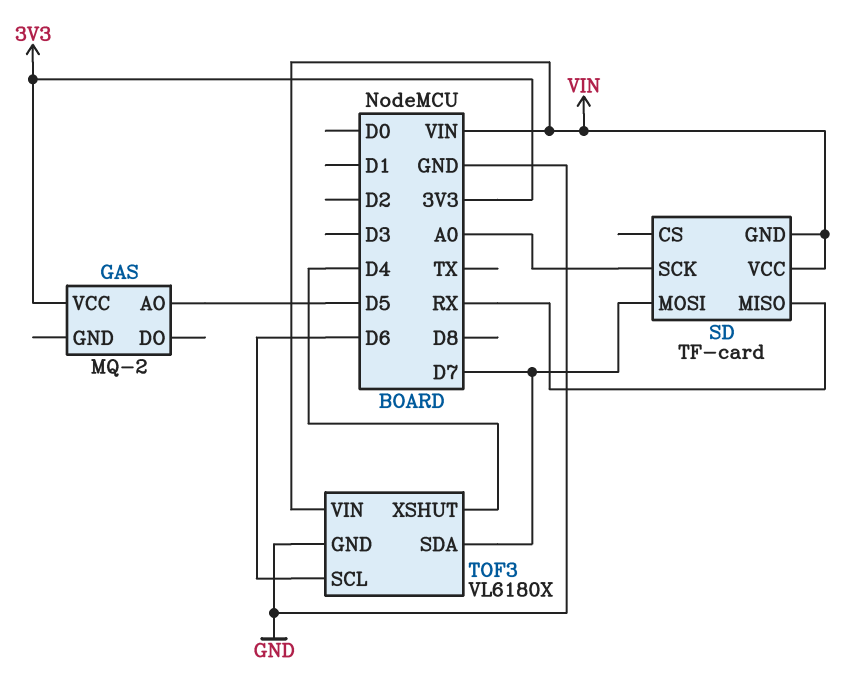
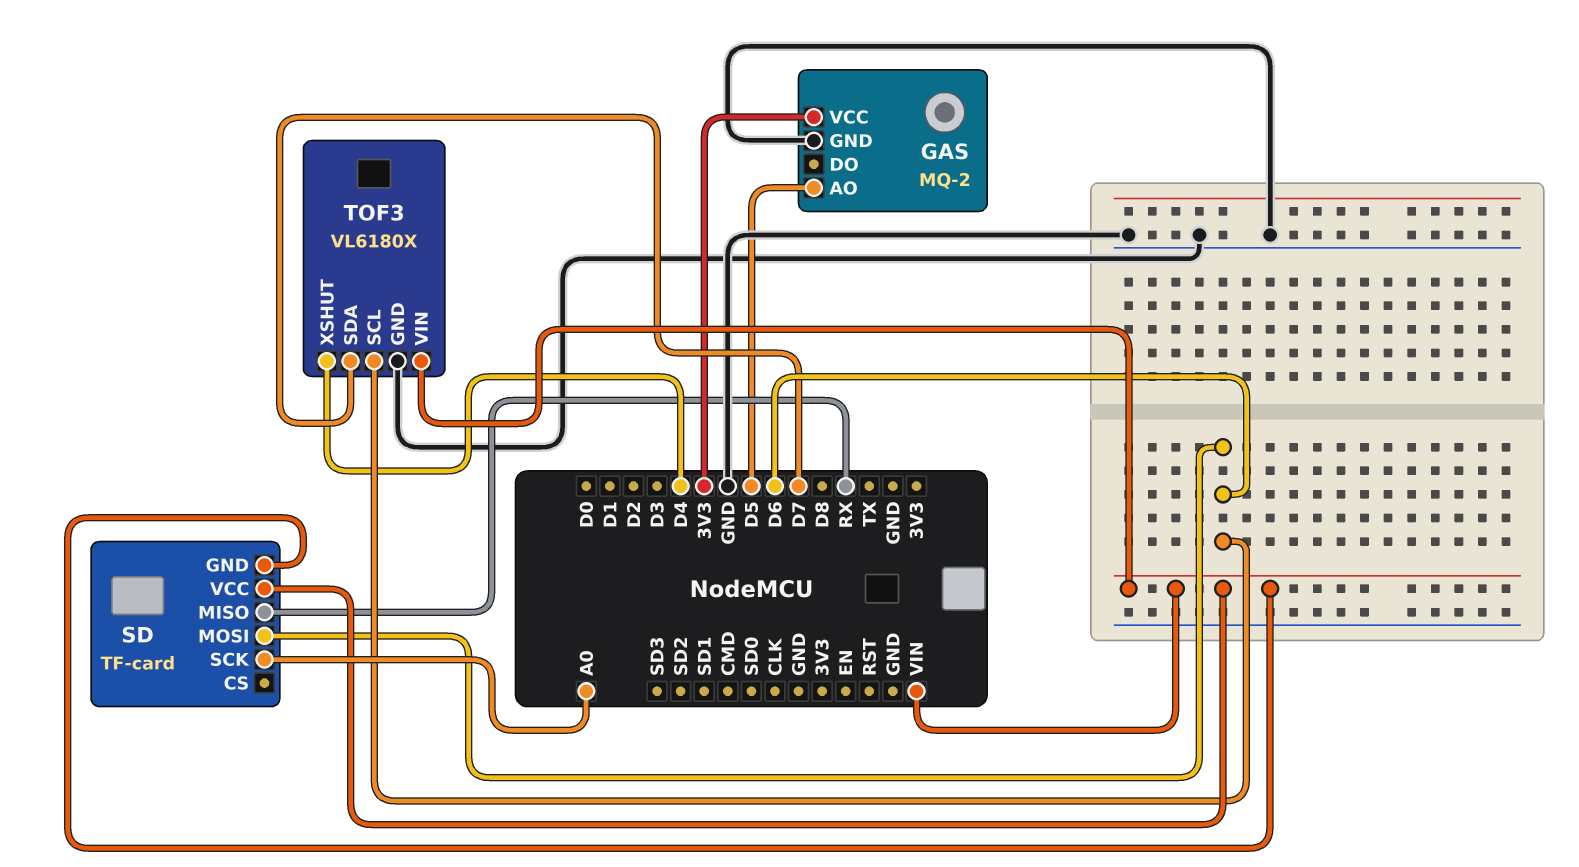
GAS pin GND: none -> GND
SD pin MOSI: D7 -> D6

